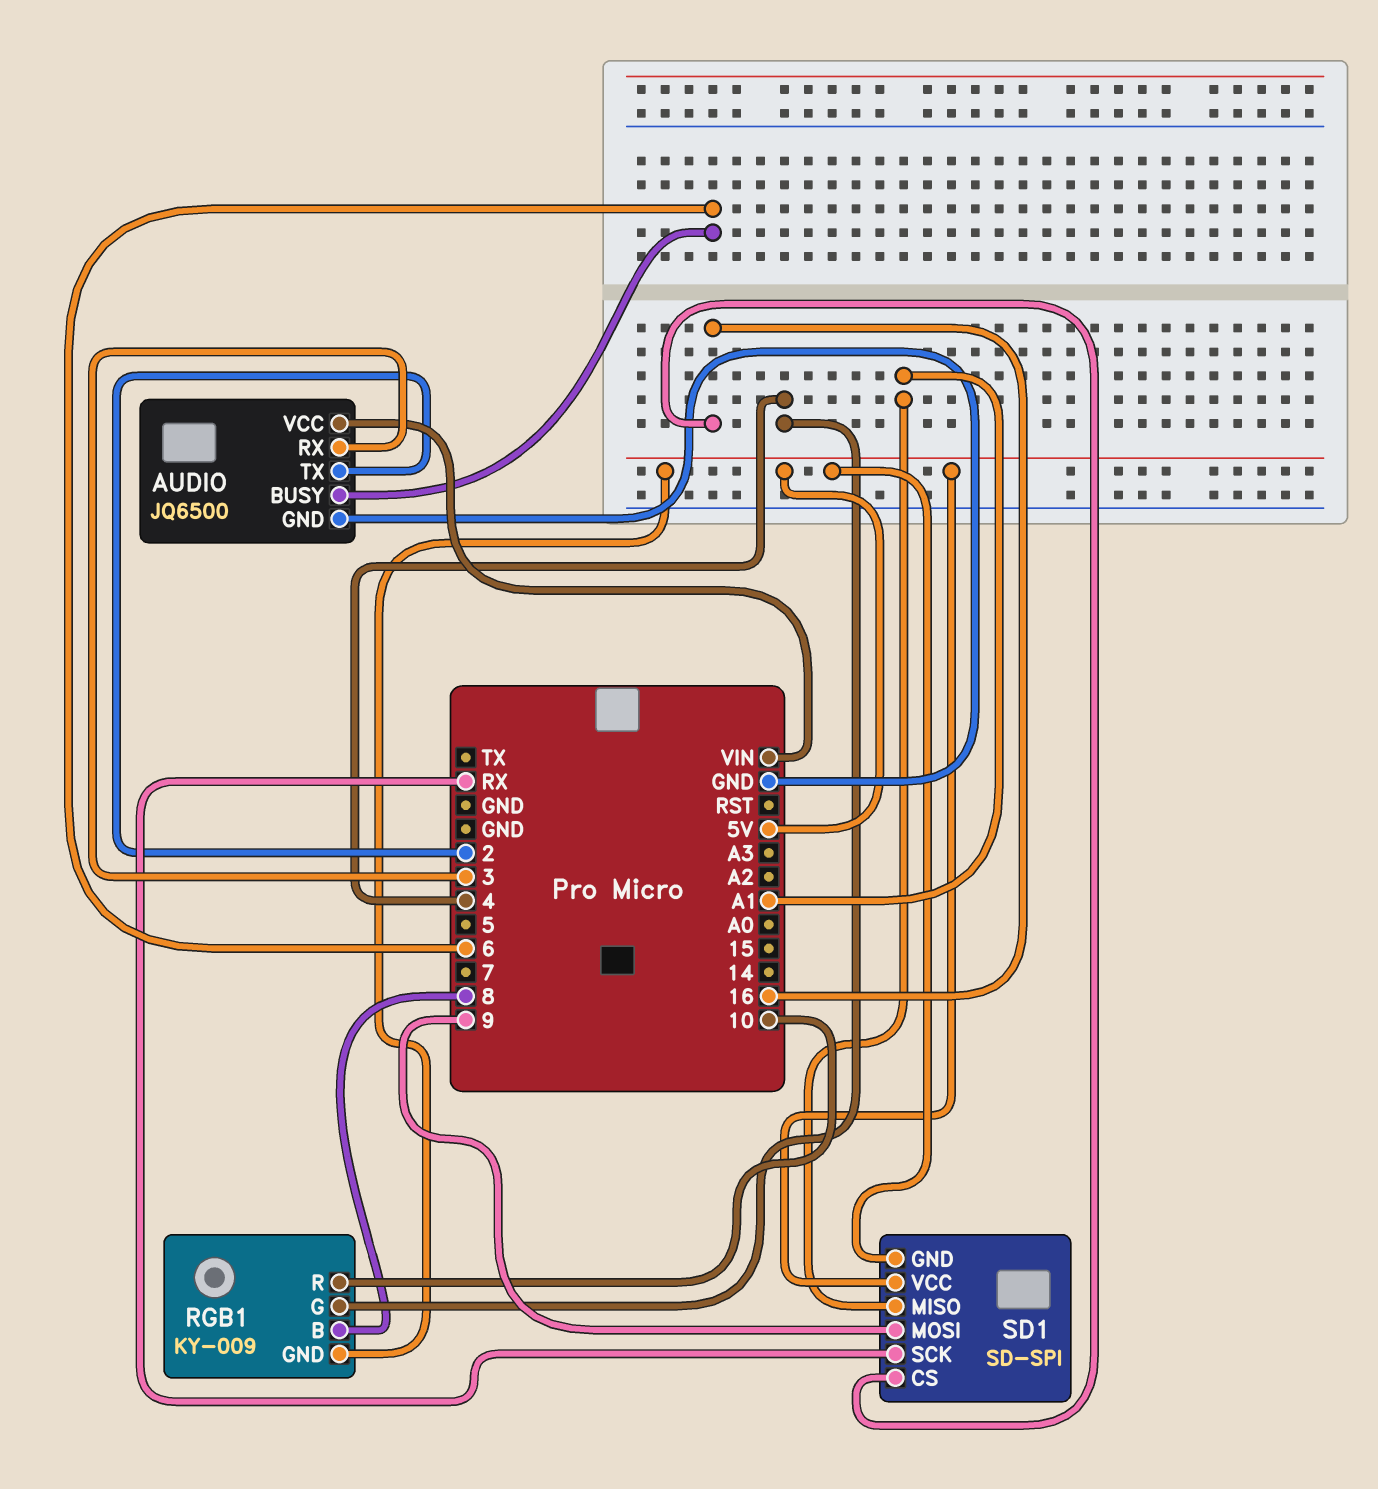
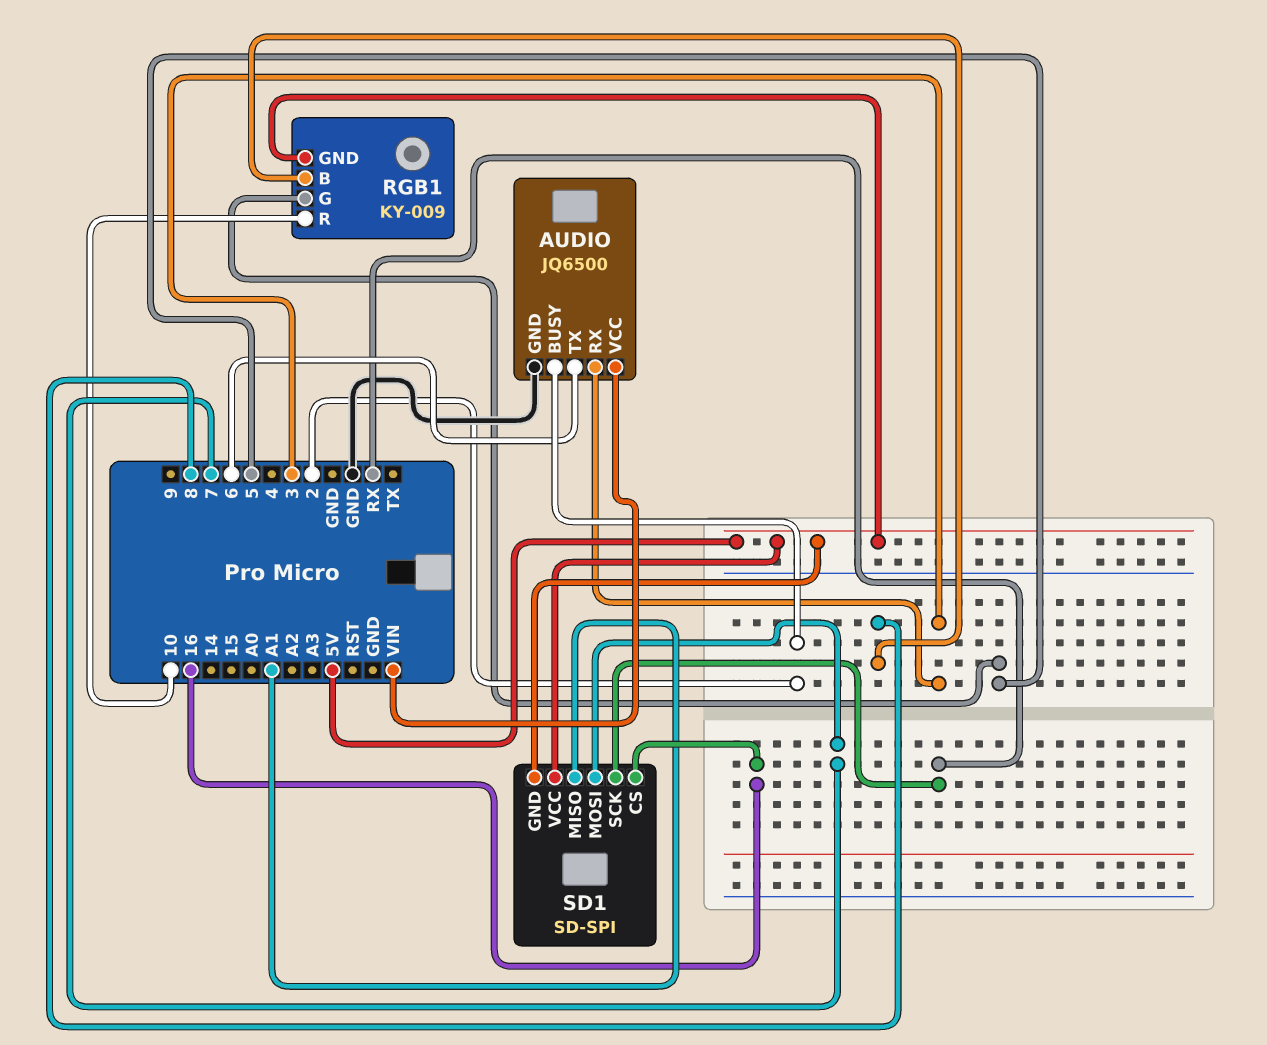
AUDIO pin BUSY: 6 -> 2
AUDIO pin TX: 2 -> 6
RGB1 pin G: 4 -> 5
SD1 pin MOSI: 9 -> 7

